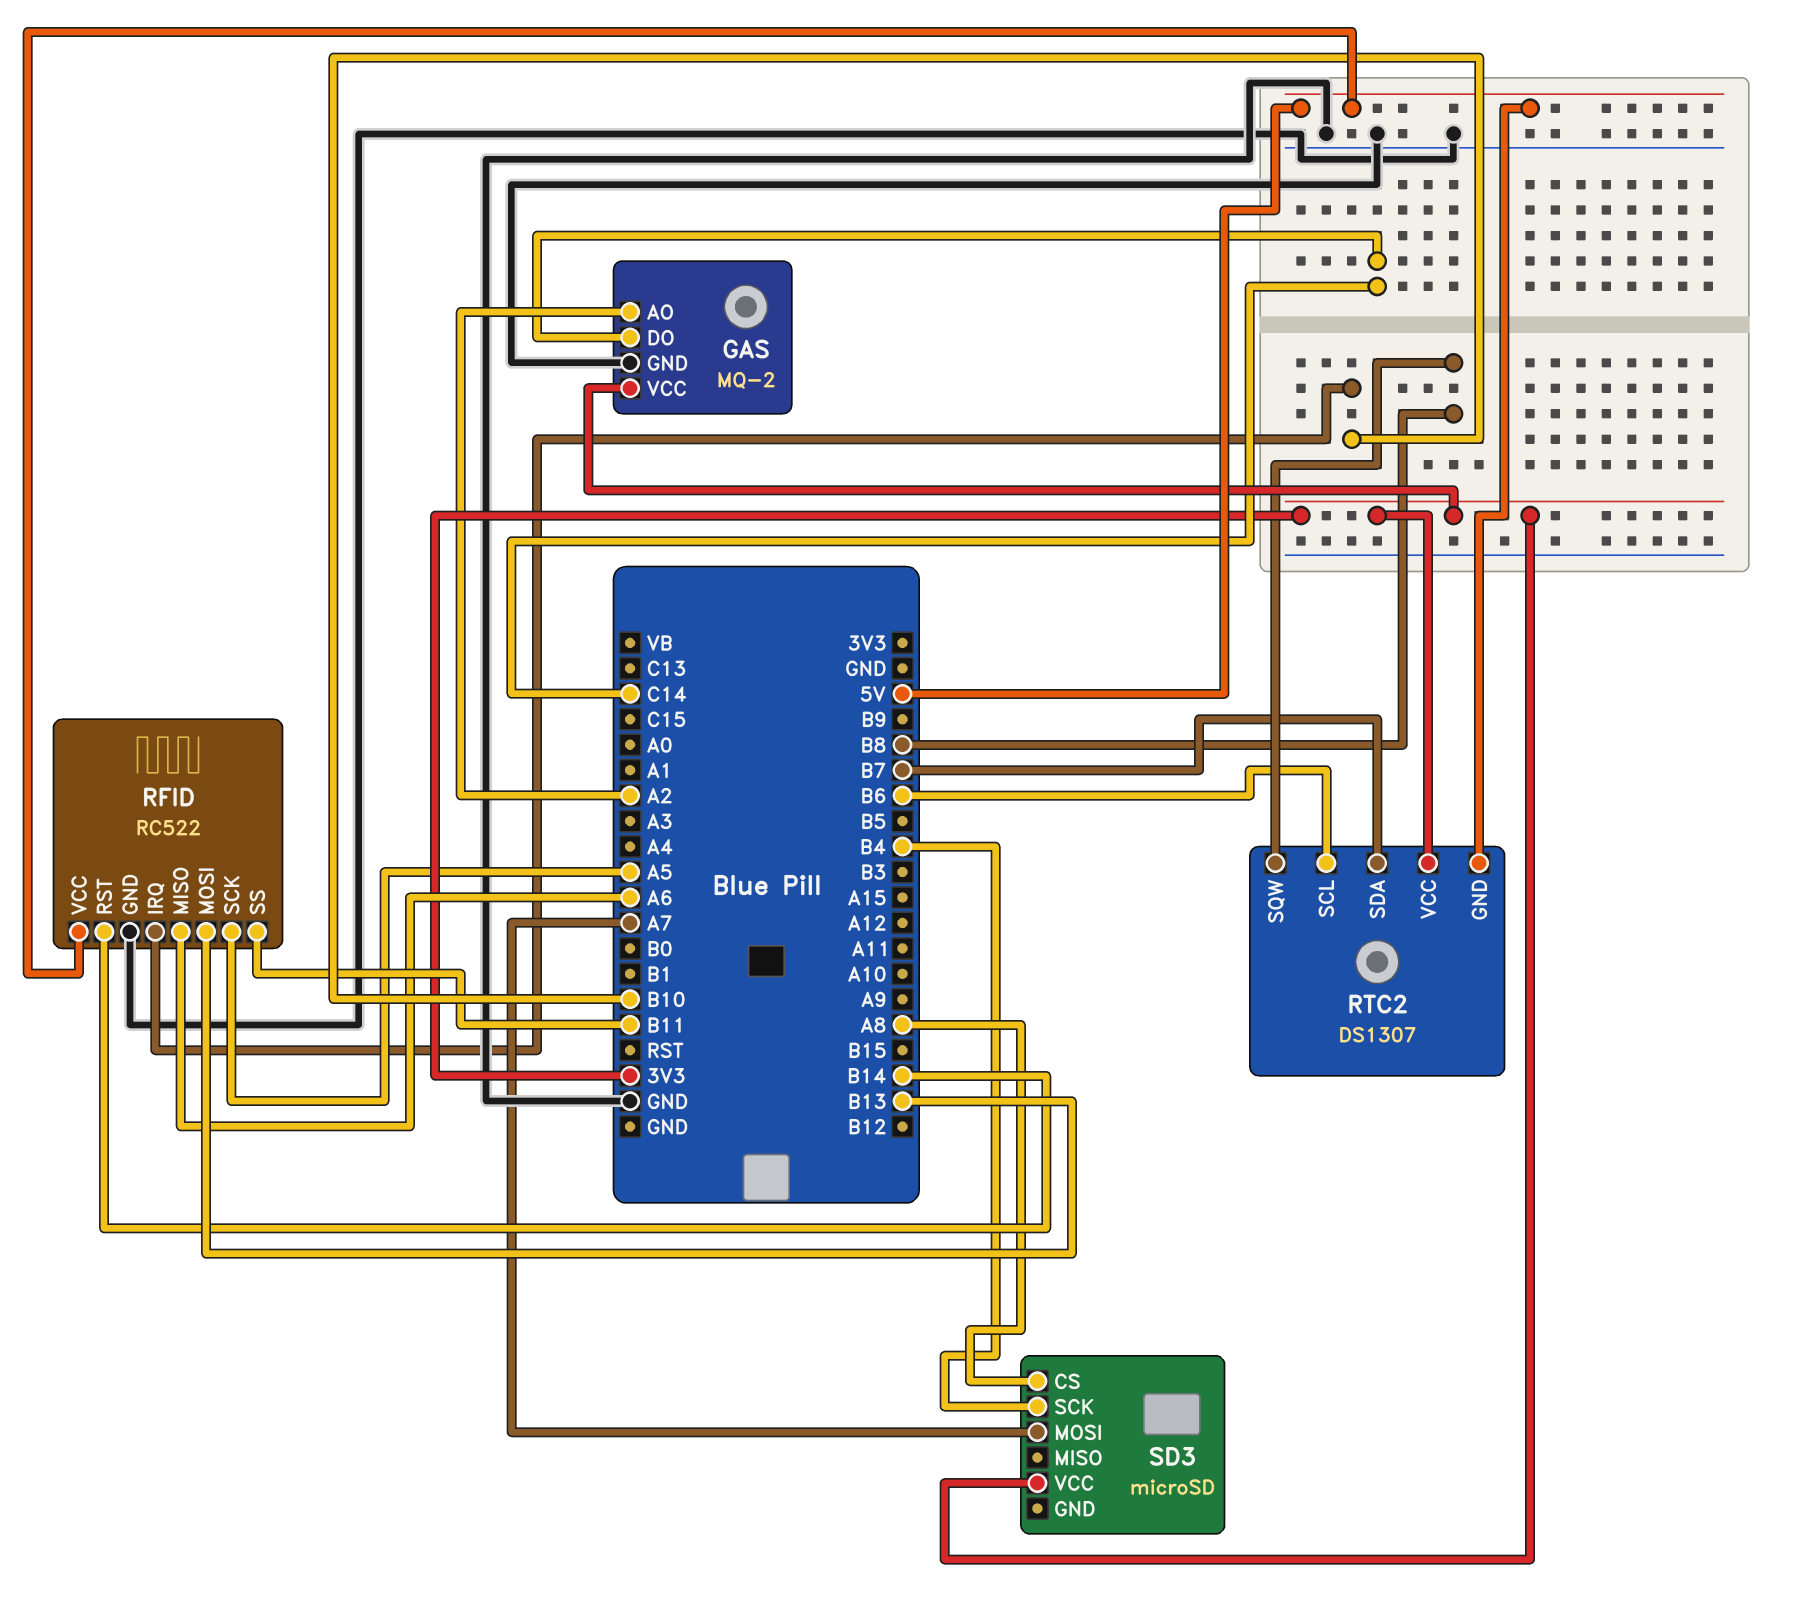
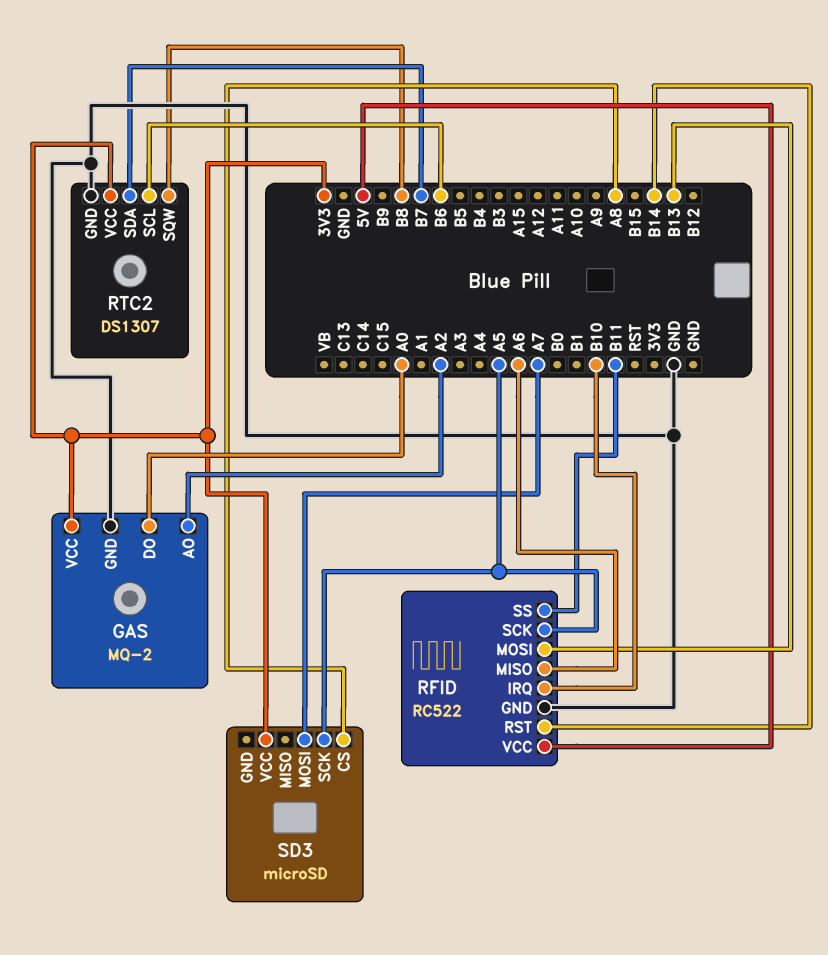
GAS pin DO: C14 -> A0
RTC2 pin GND: 5V -> GND
SD3 pin SCK: B4 -> A5

